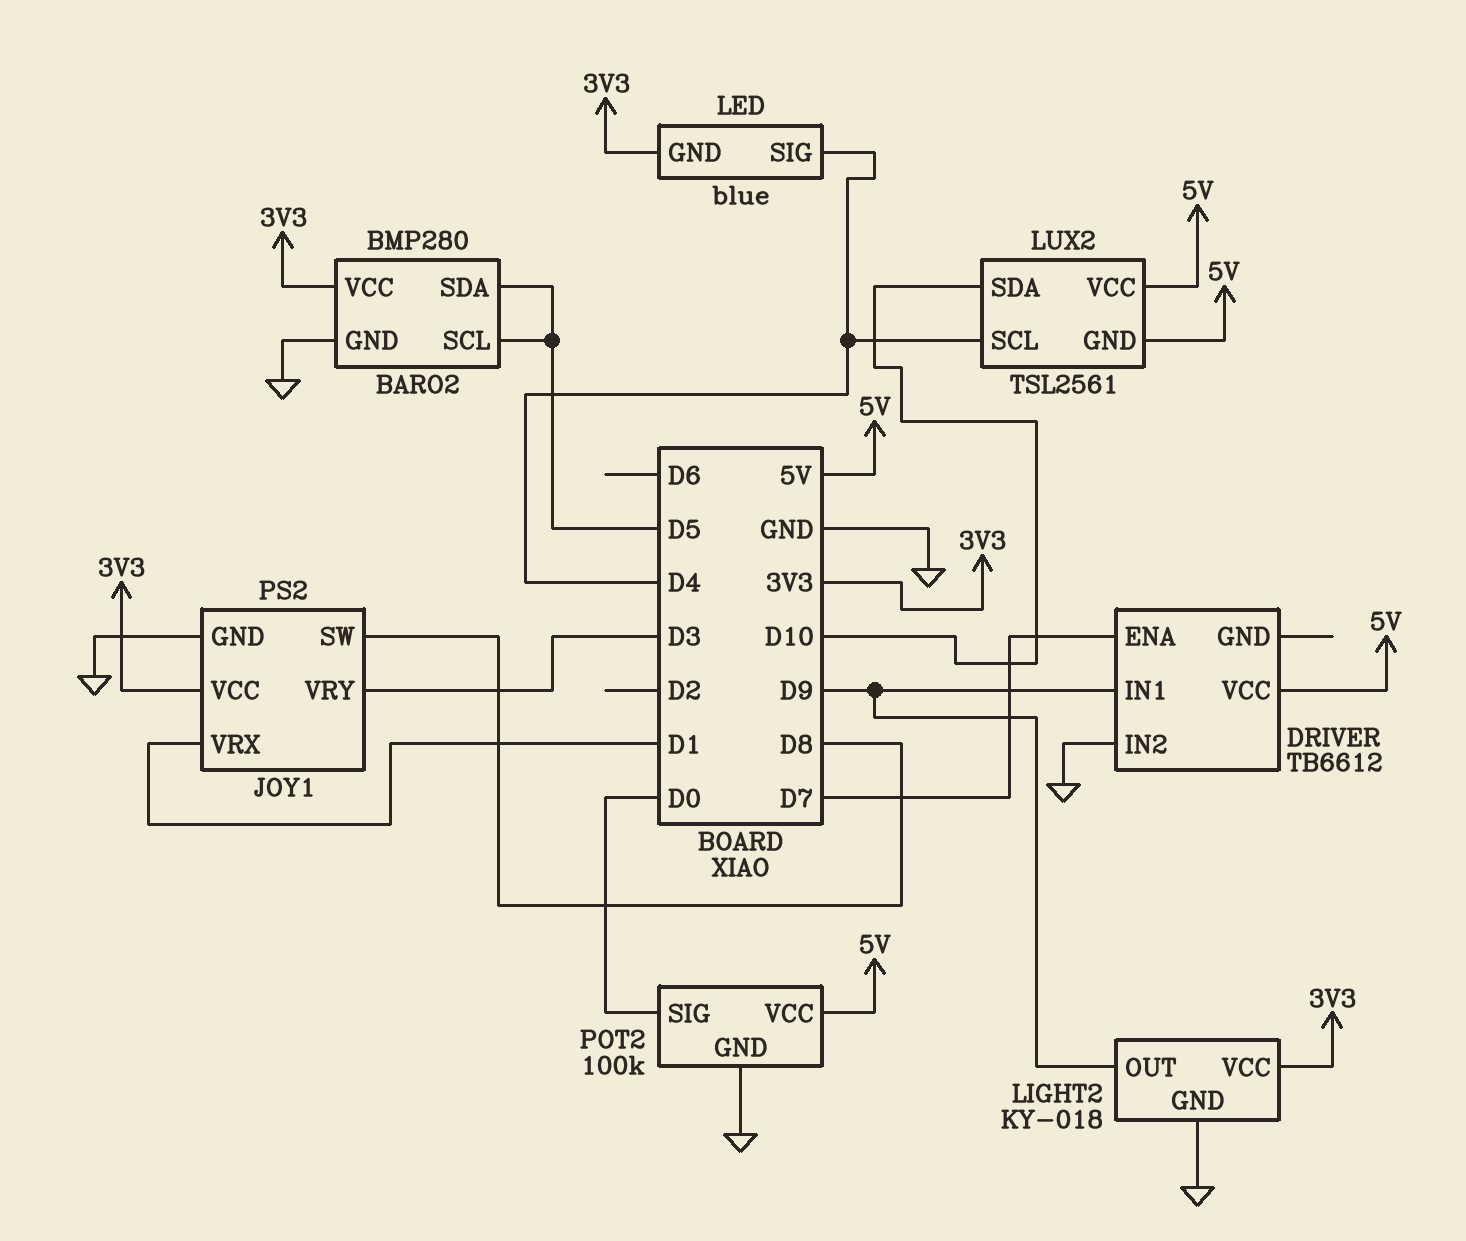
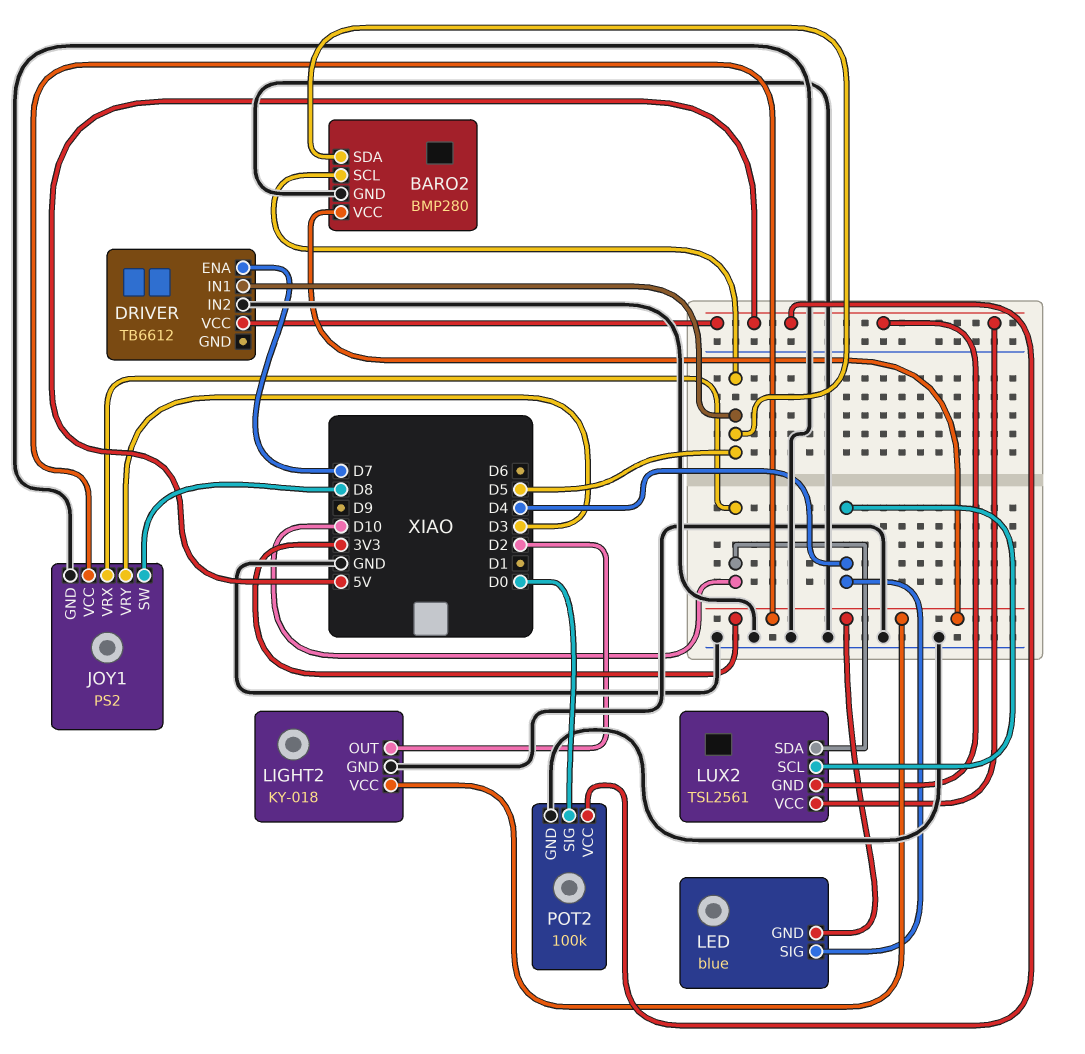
DRIVER pin IN1: D9 -> D5
JOY1 pin VRX: D1 -> D10
LIGHT2 pin OUT: D9 -> D2

